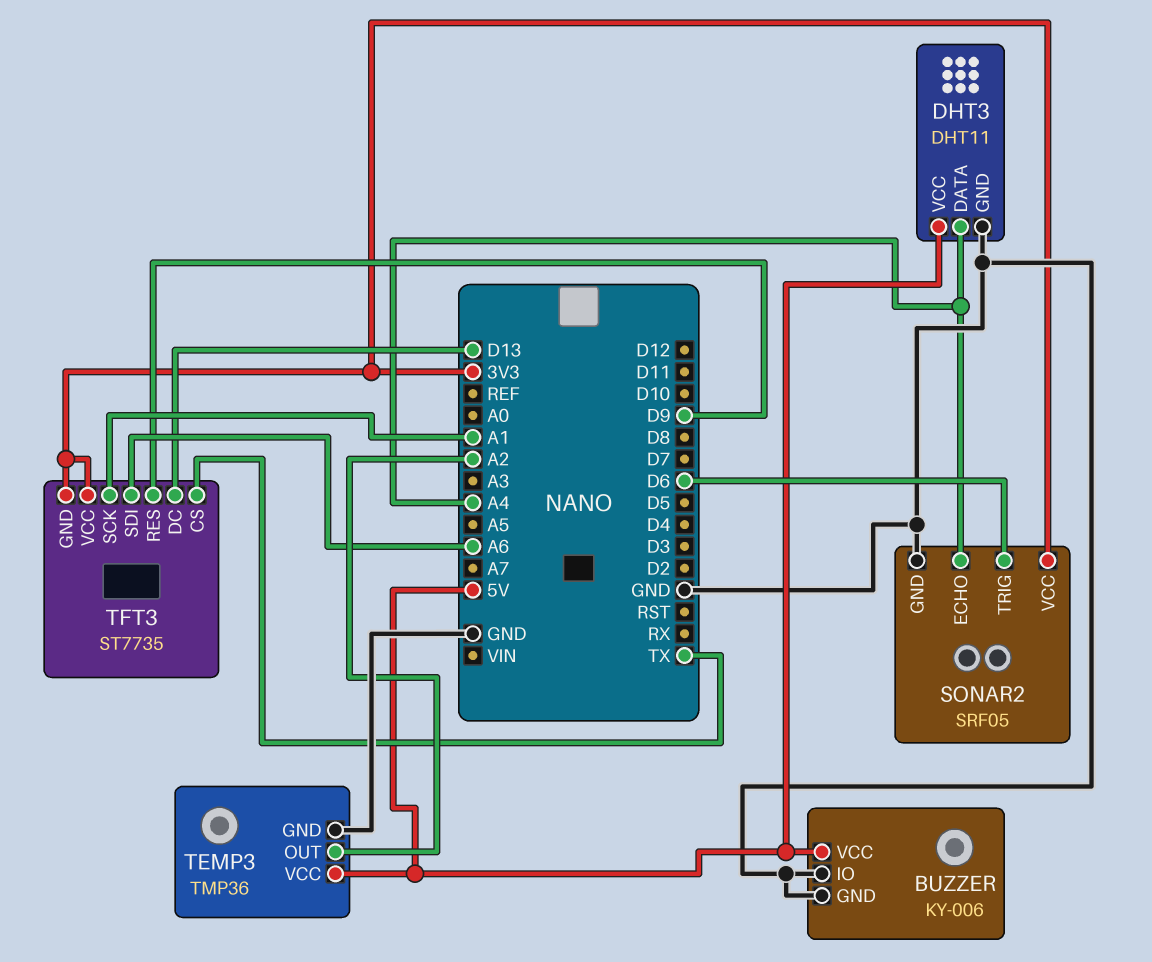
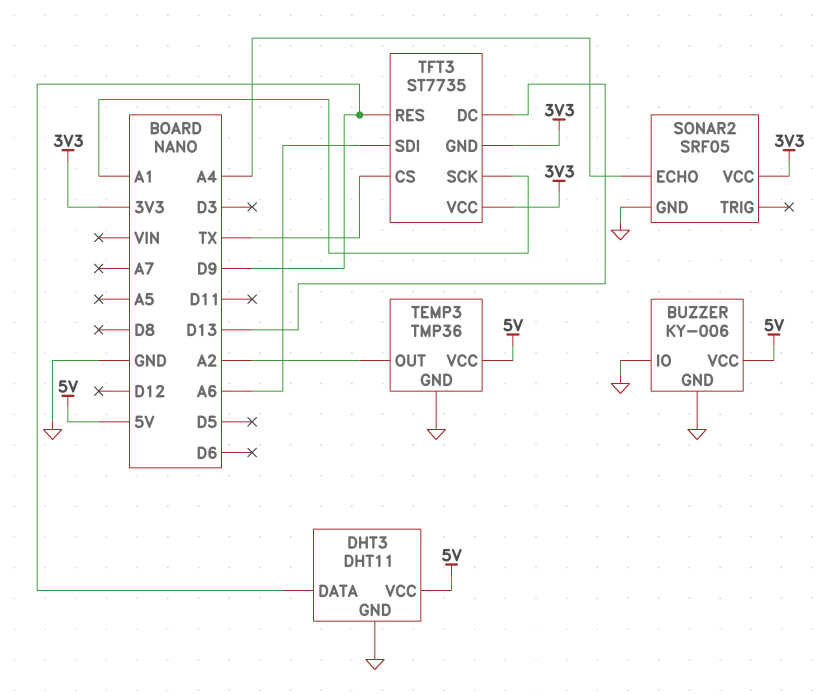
DHT3 pin DATA: A4 -> D9
SONAR2 pin TRIG: D6 -> none

